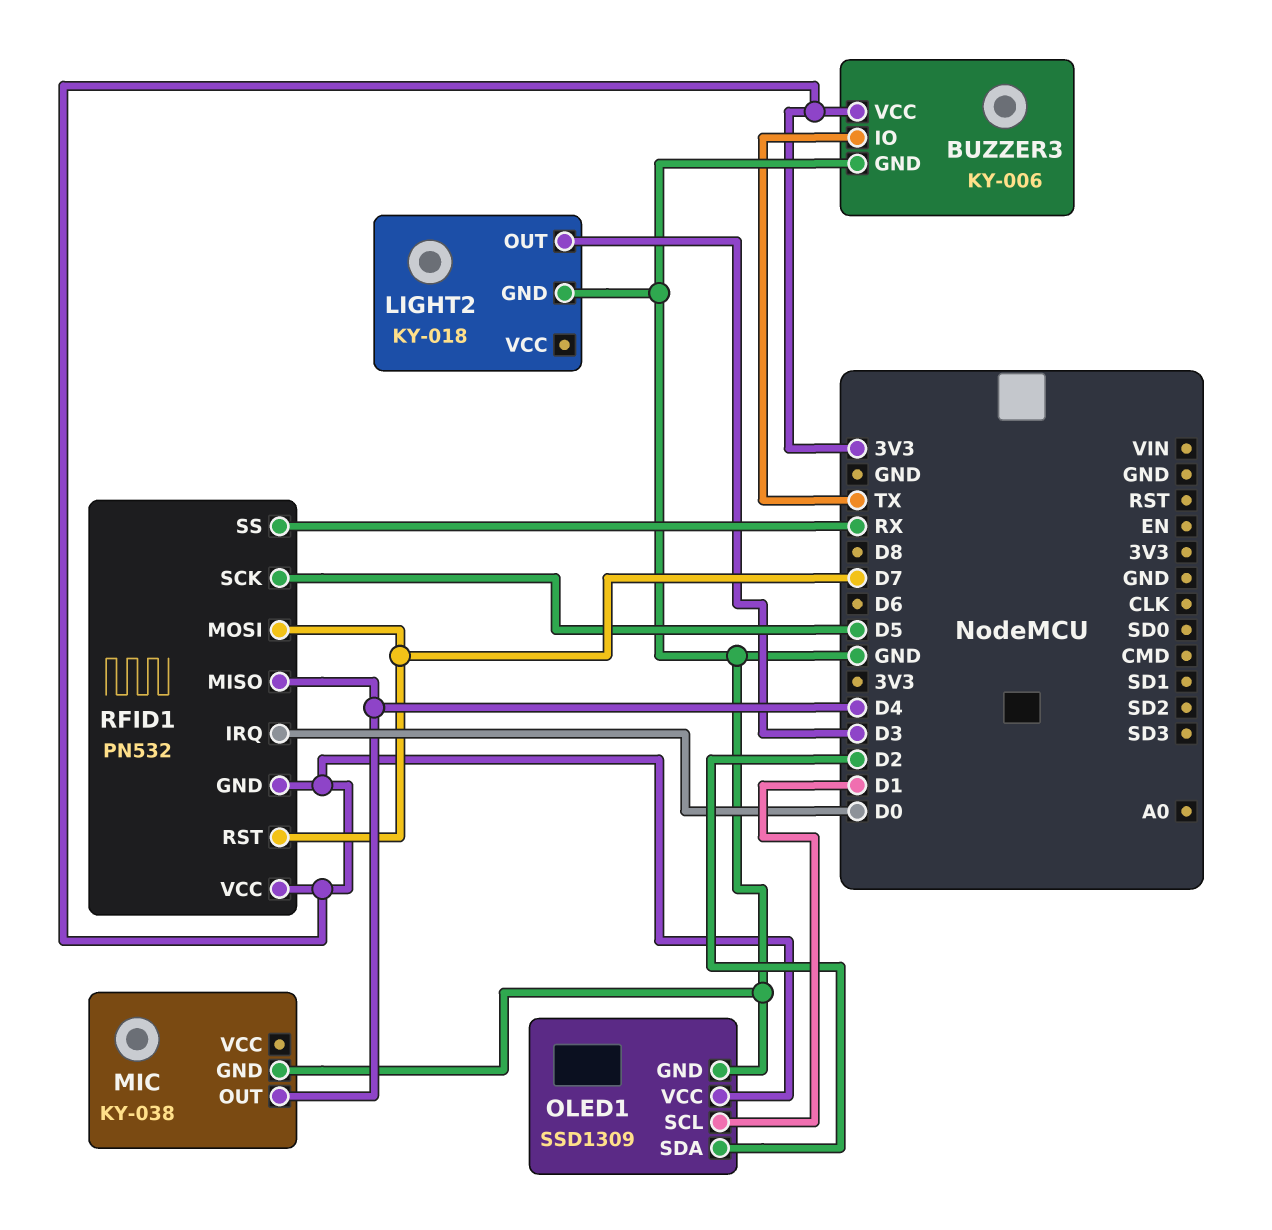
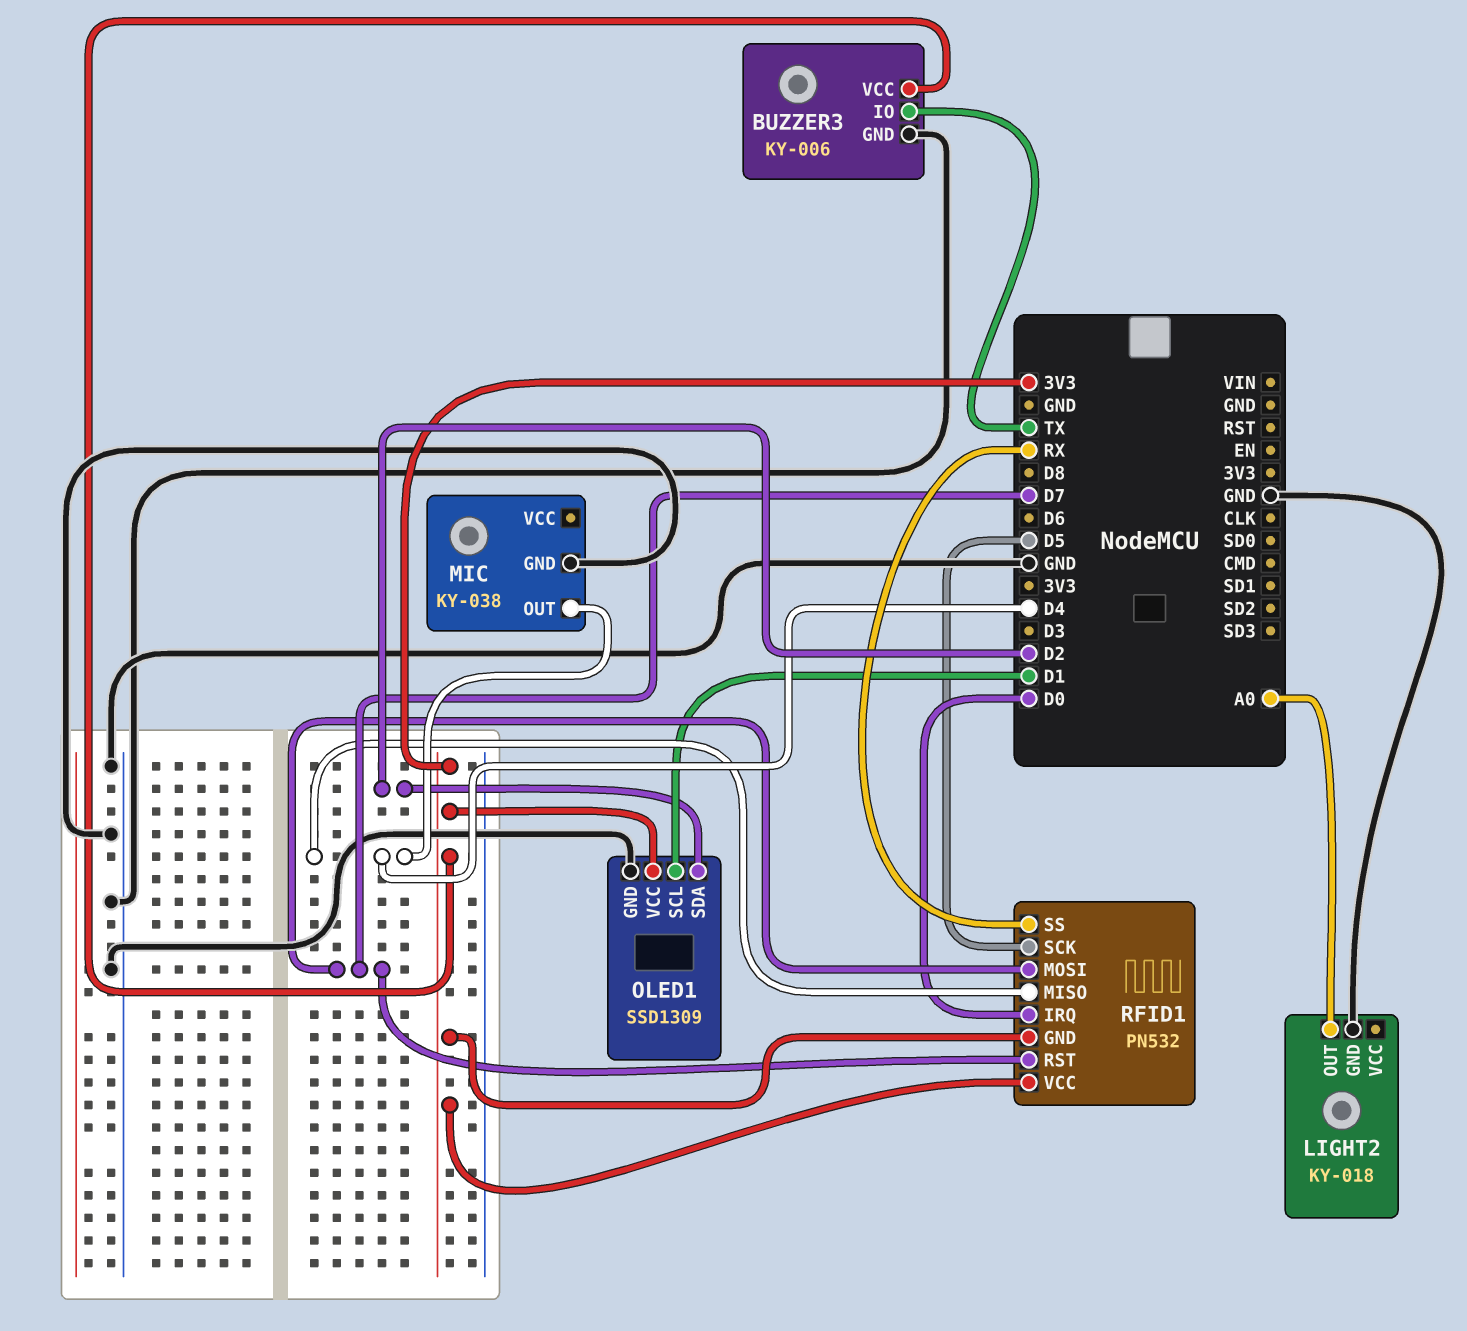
LIGHT2 pin OUT: D3 -> A0

